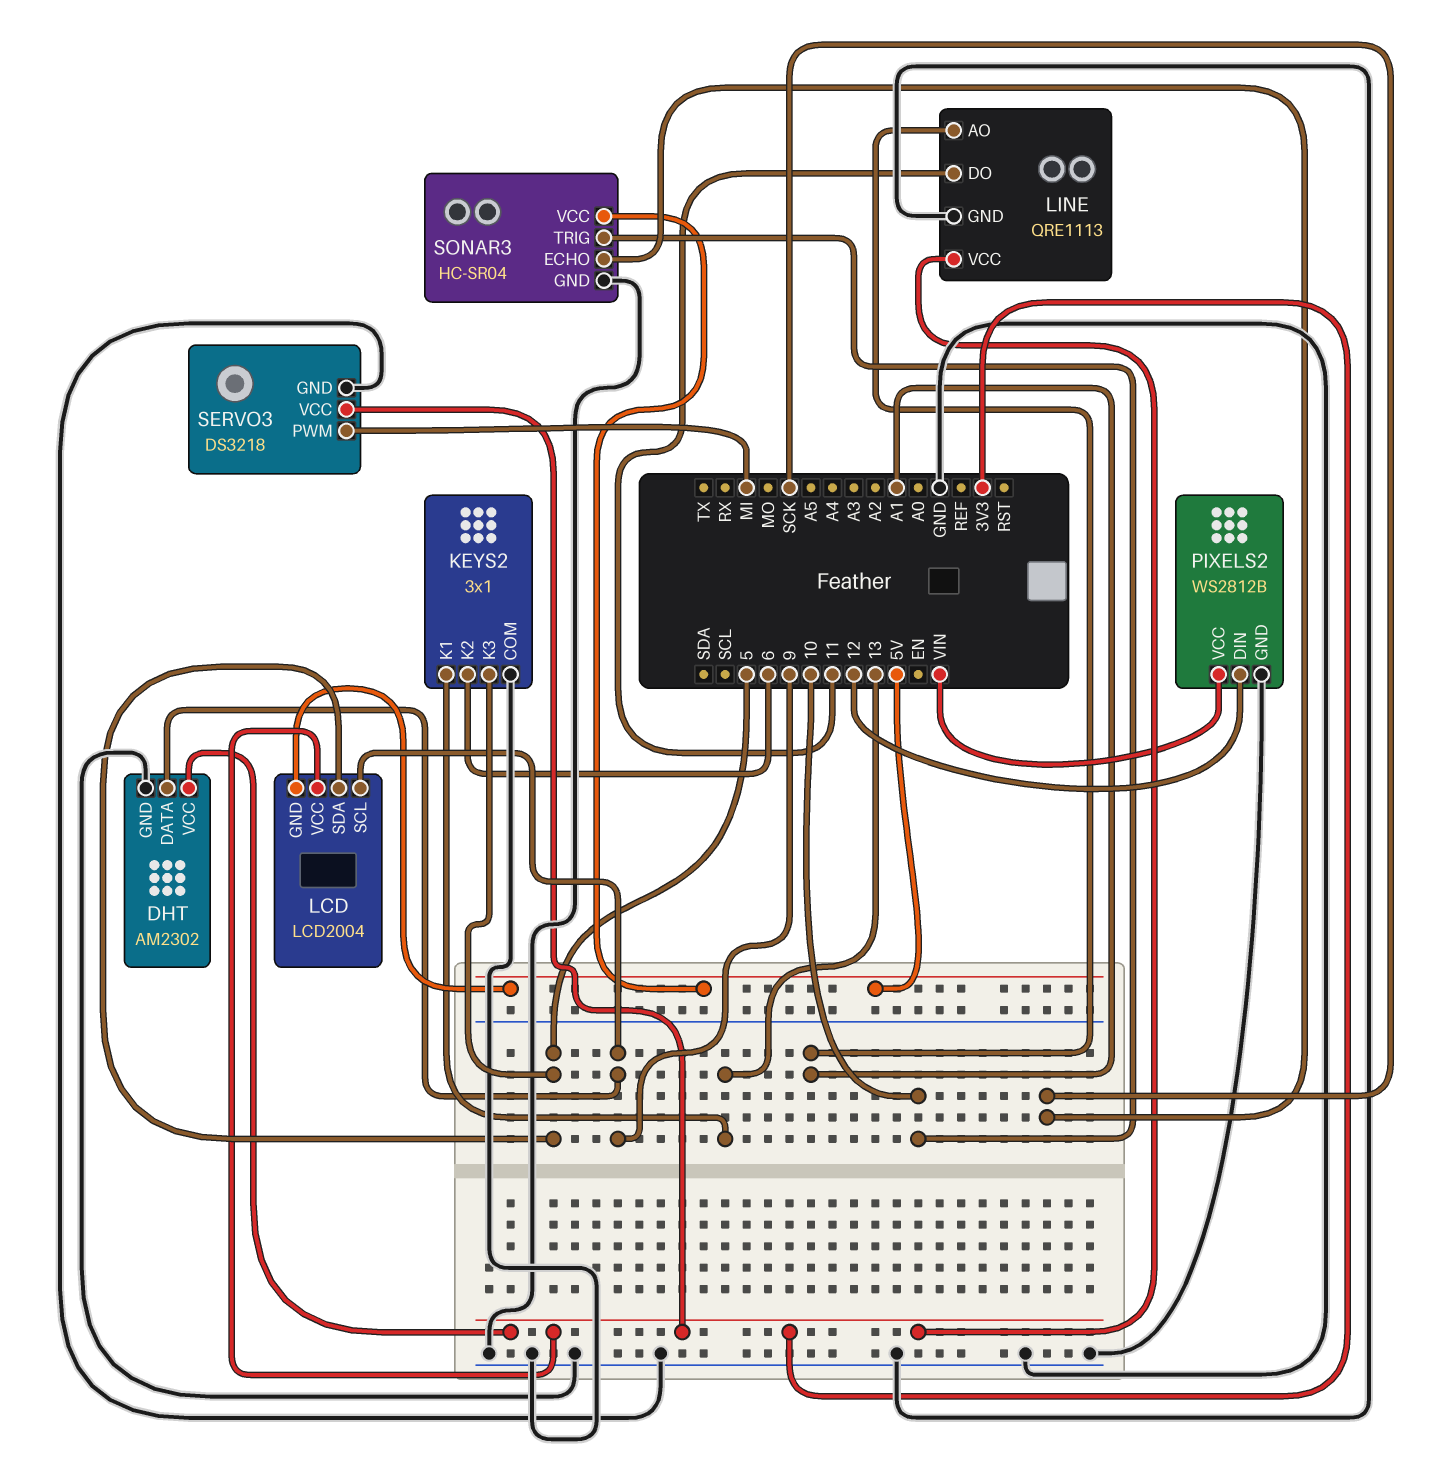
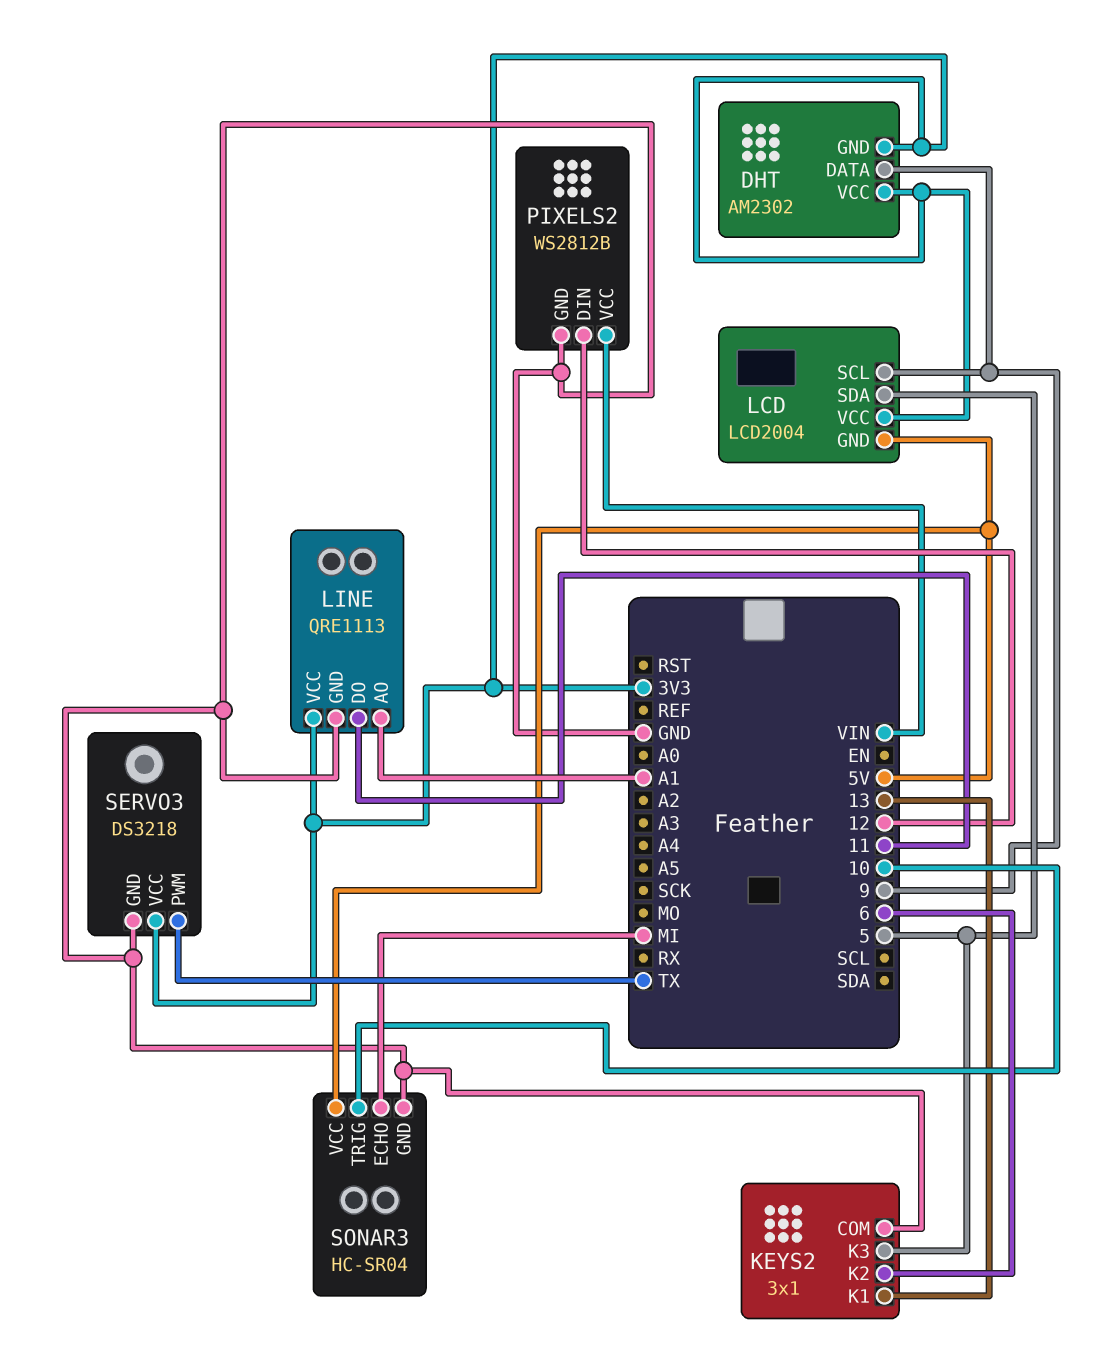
DHT pin GND: GND -> 3V3
SERVO3 pin PWM: MI -> TX
SONAR3 pin ECHO: SCK -> MI

